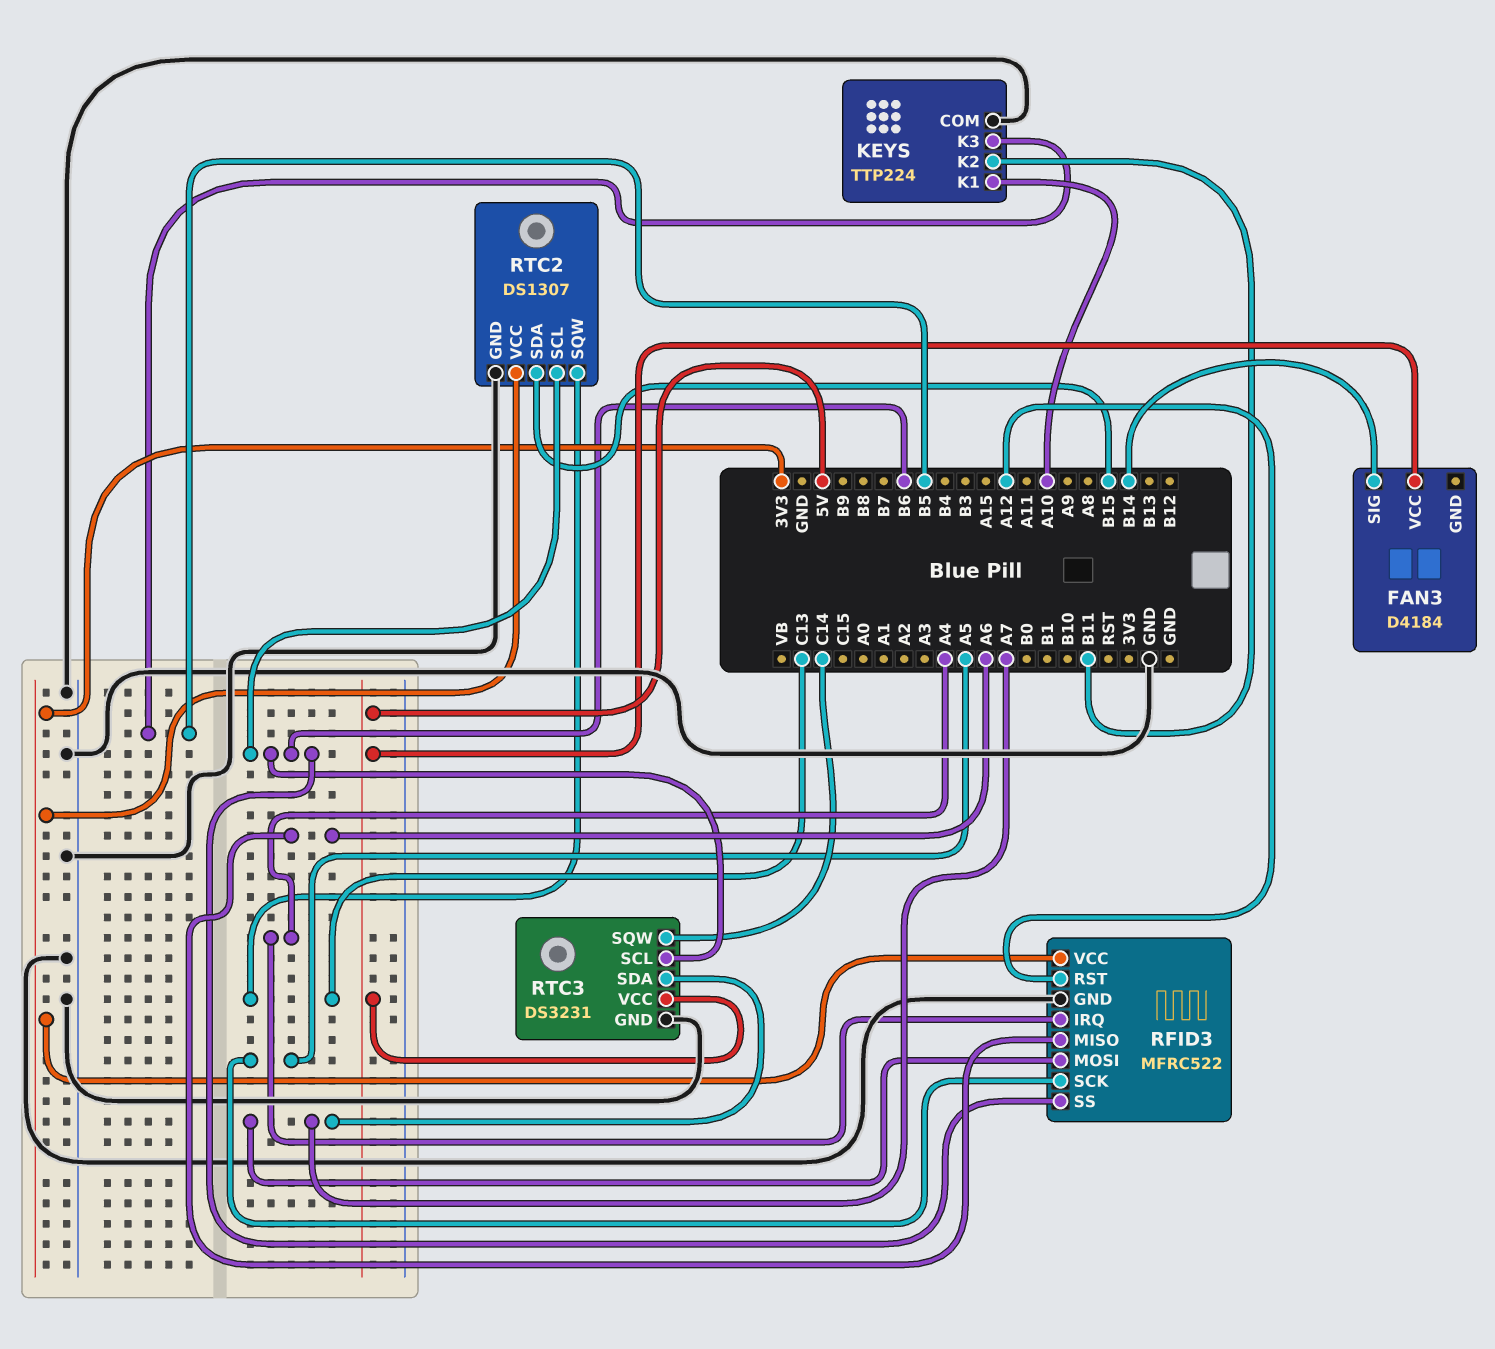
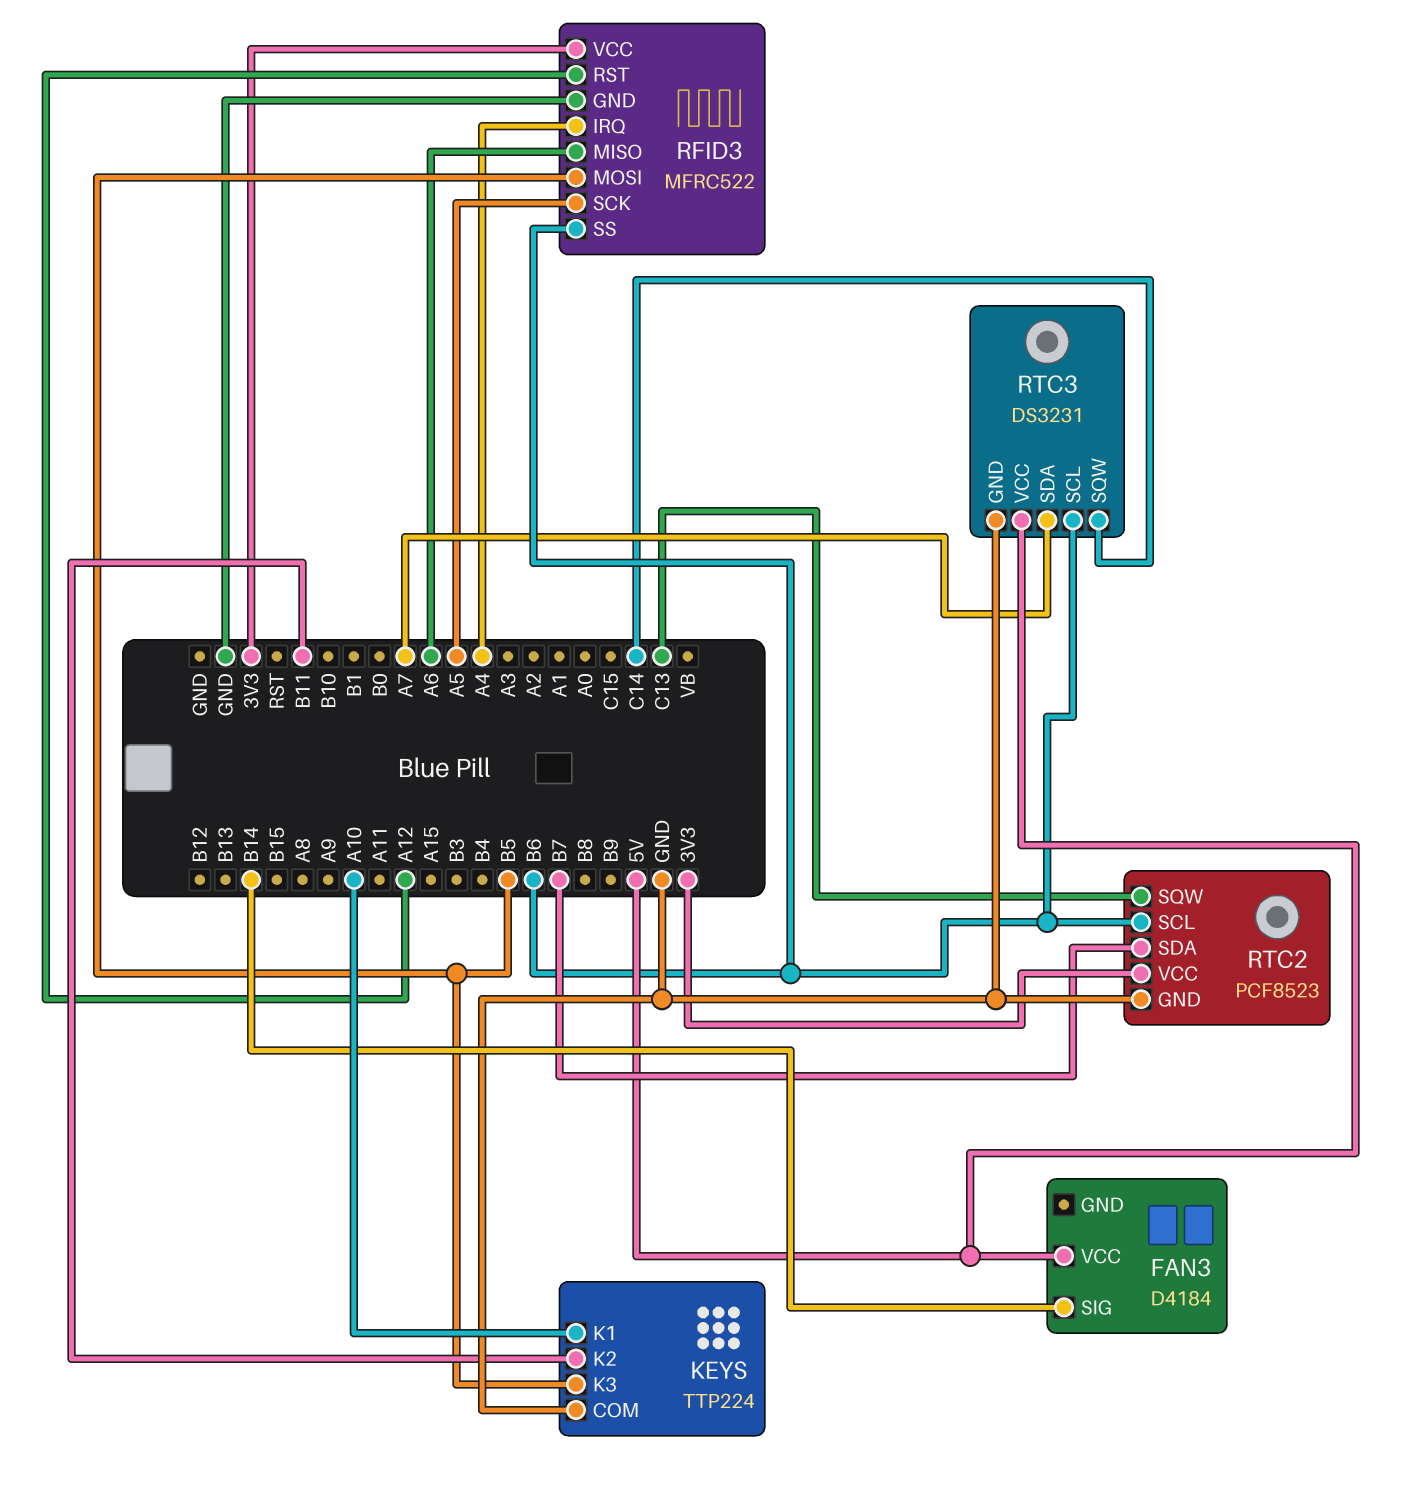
RFID3 pin MOSI: A7 -> B5
RTC2: DS1307 -> PCF8523
RTC2 pin SDA: B15 -> B7

